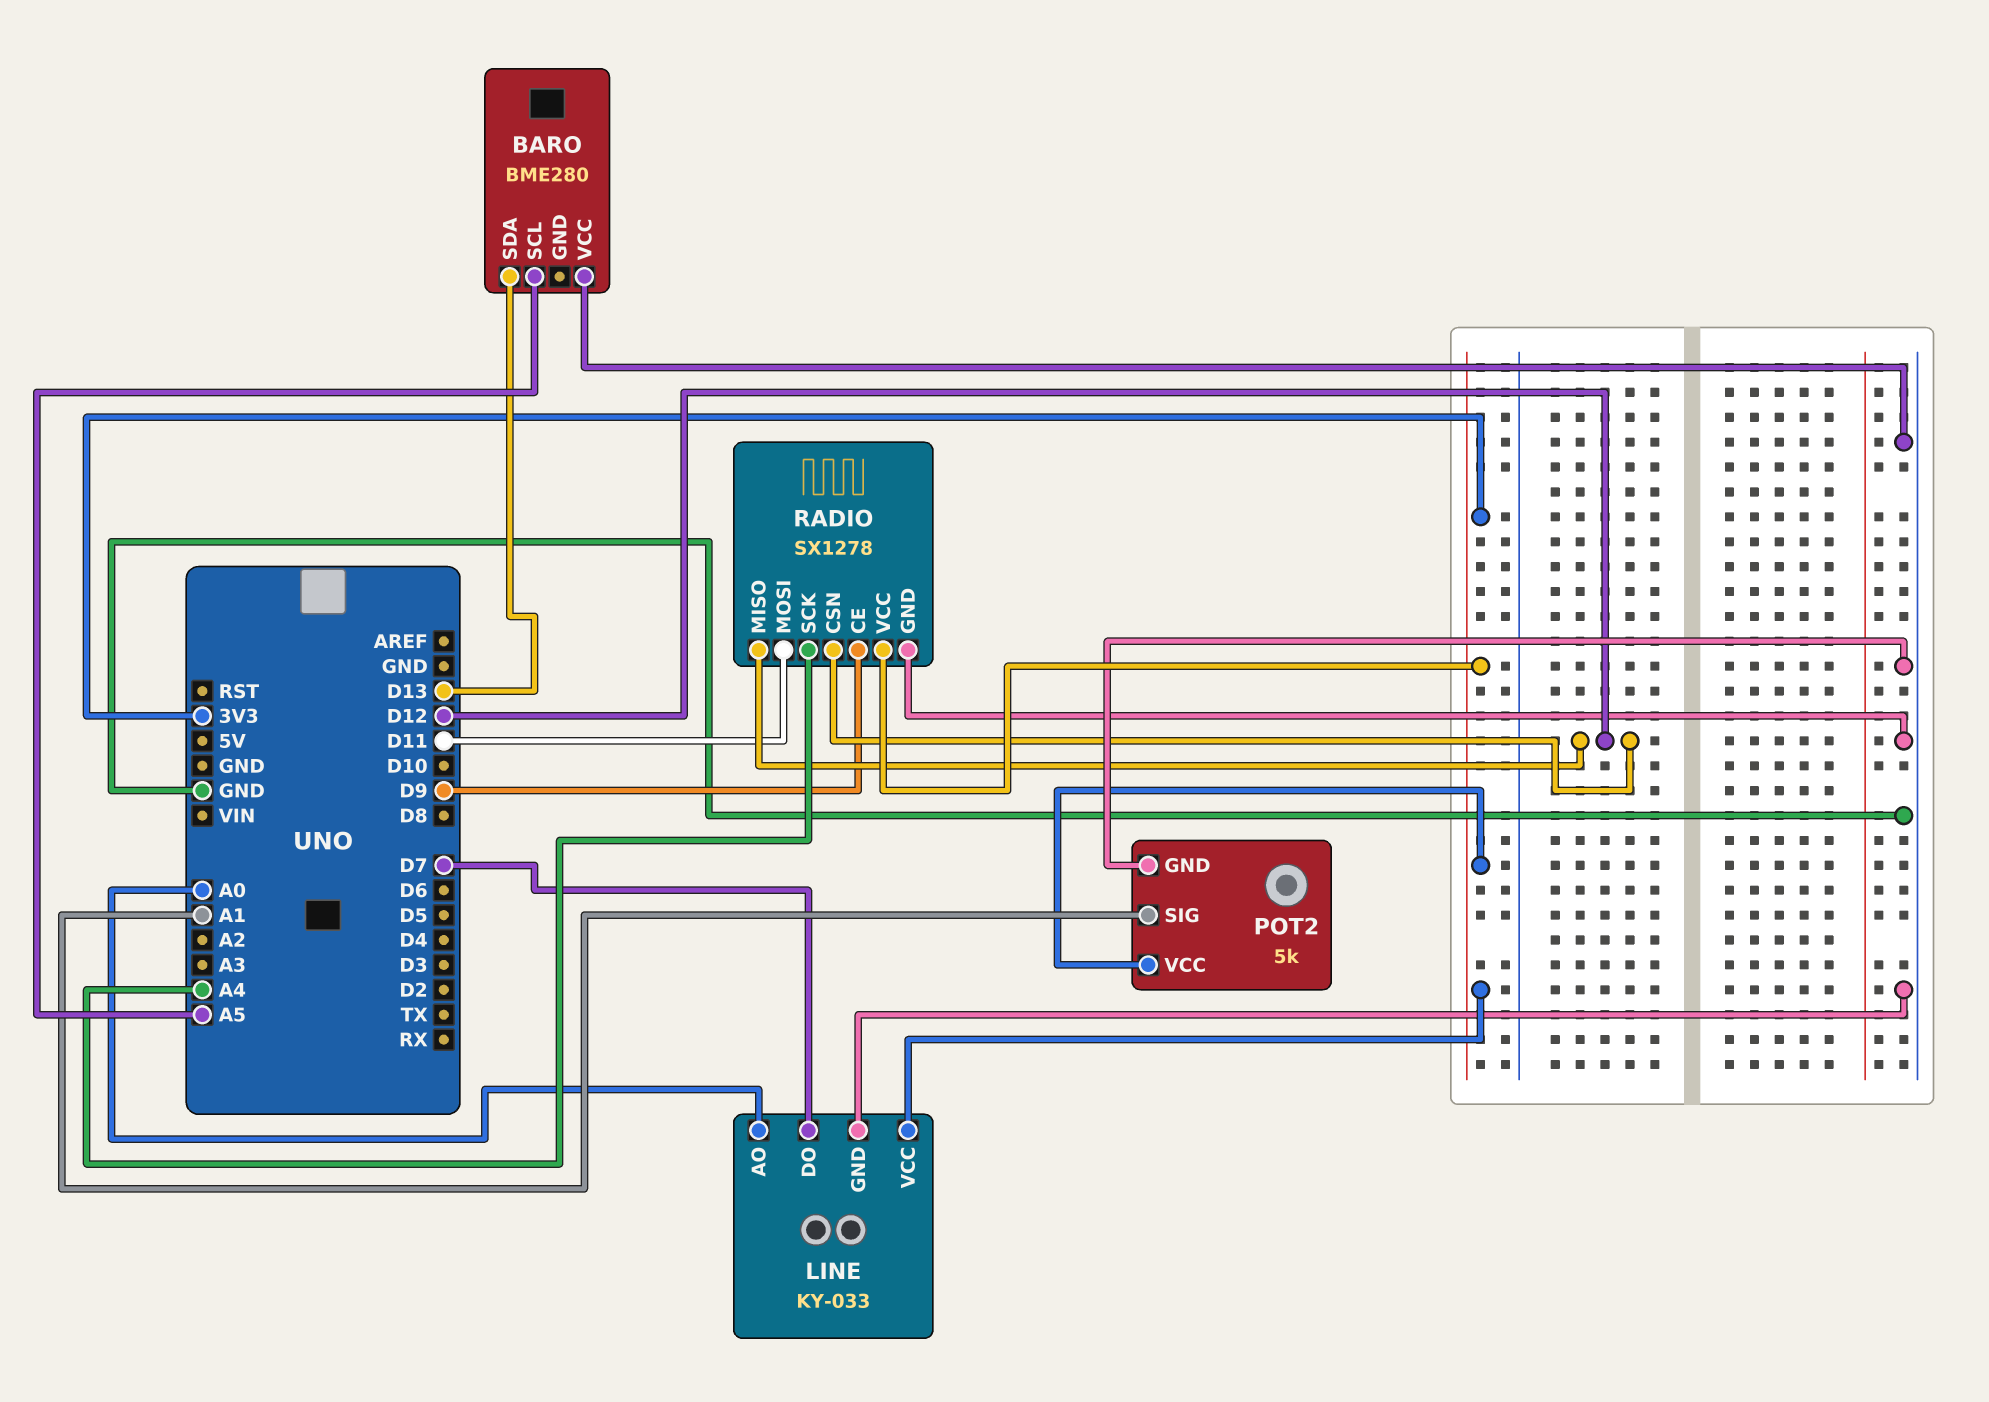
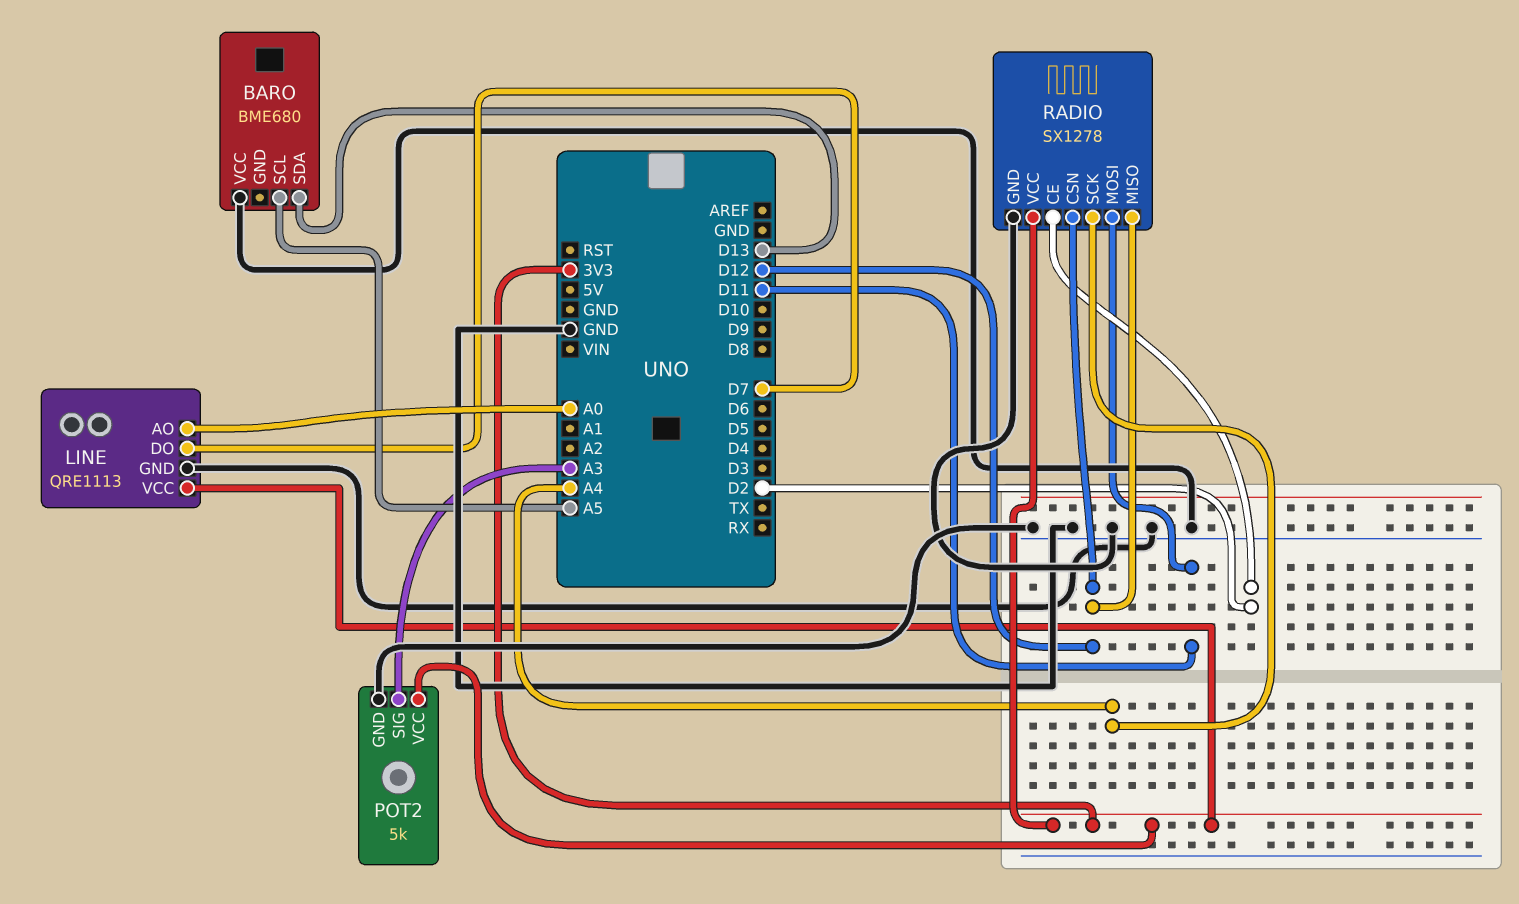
BARO: BME280 -> BME680
LINE: KY-033 -> QRE1113
POT2 pin SIG: A1 -> A3
RADIO pin CE: D9 -> D2

